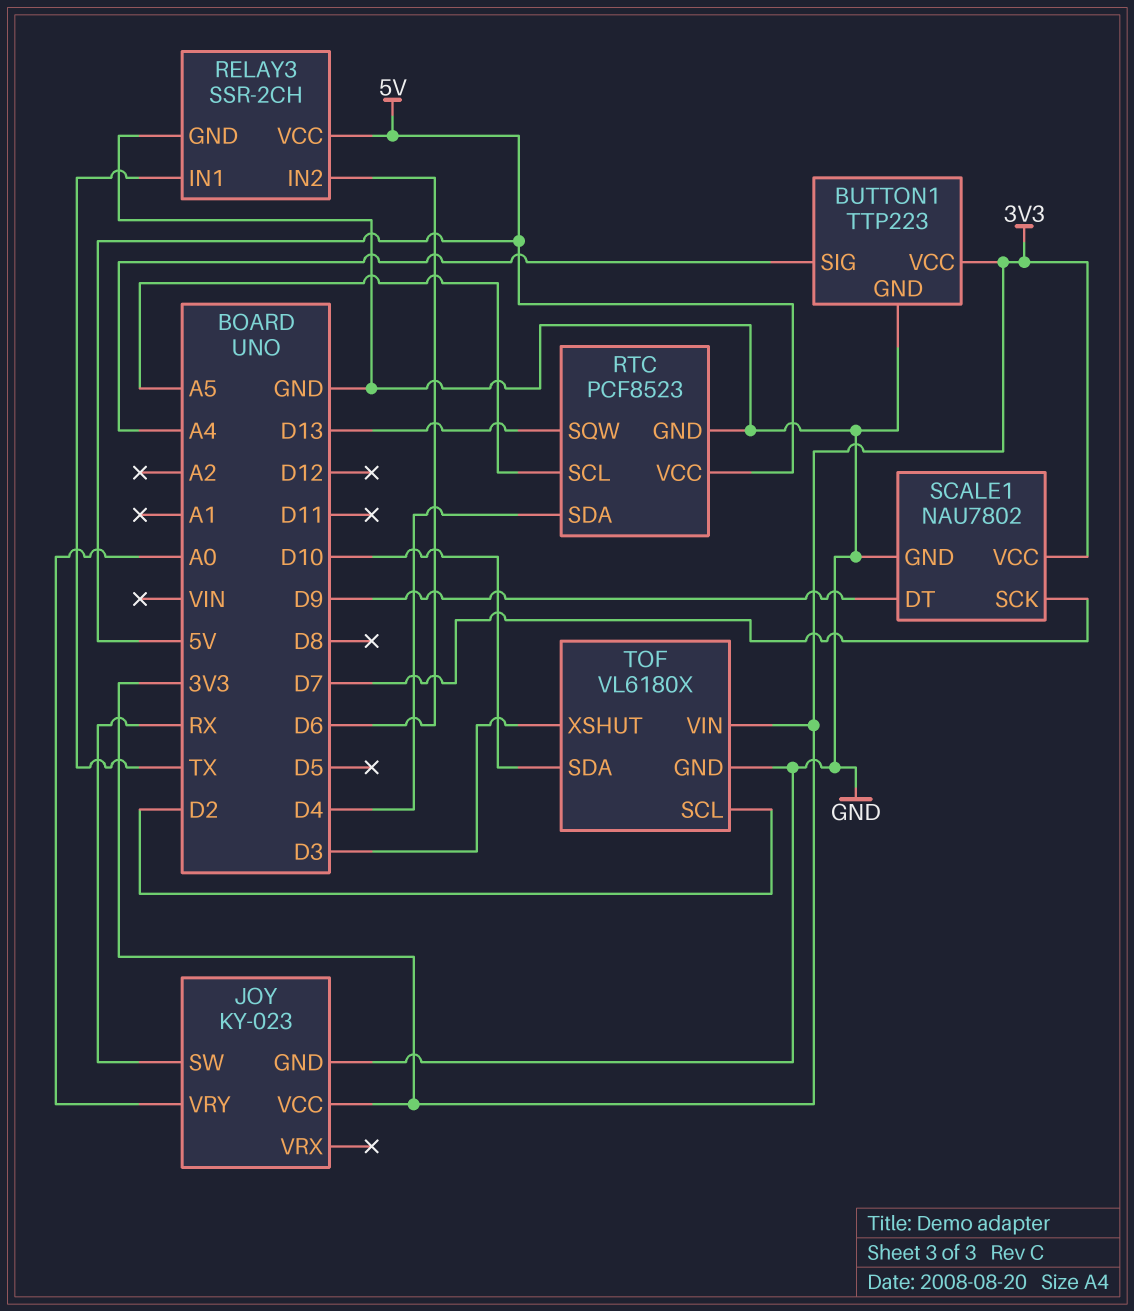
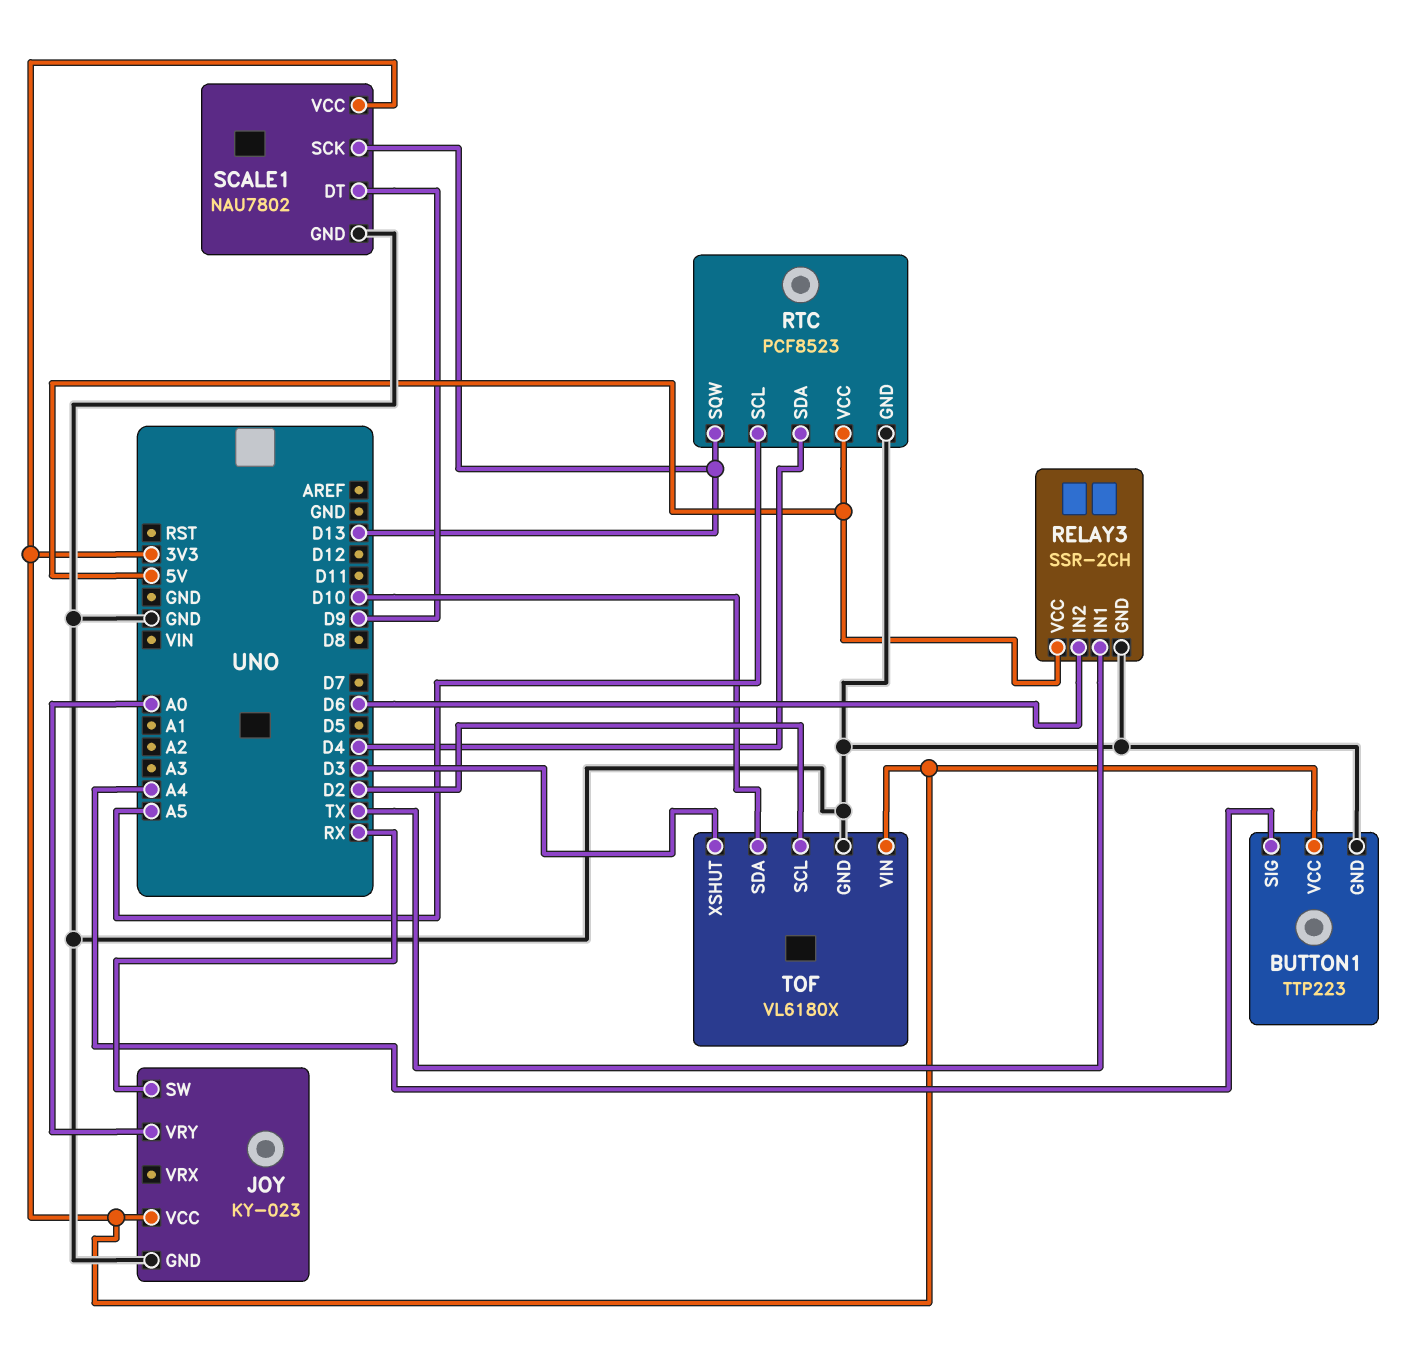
SCALE1 pin SCK: D7 -> D13

